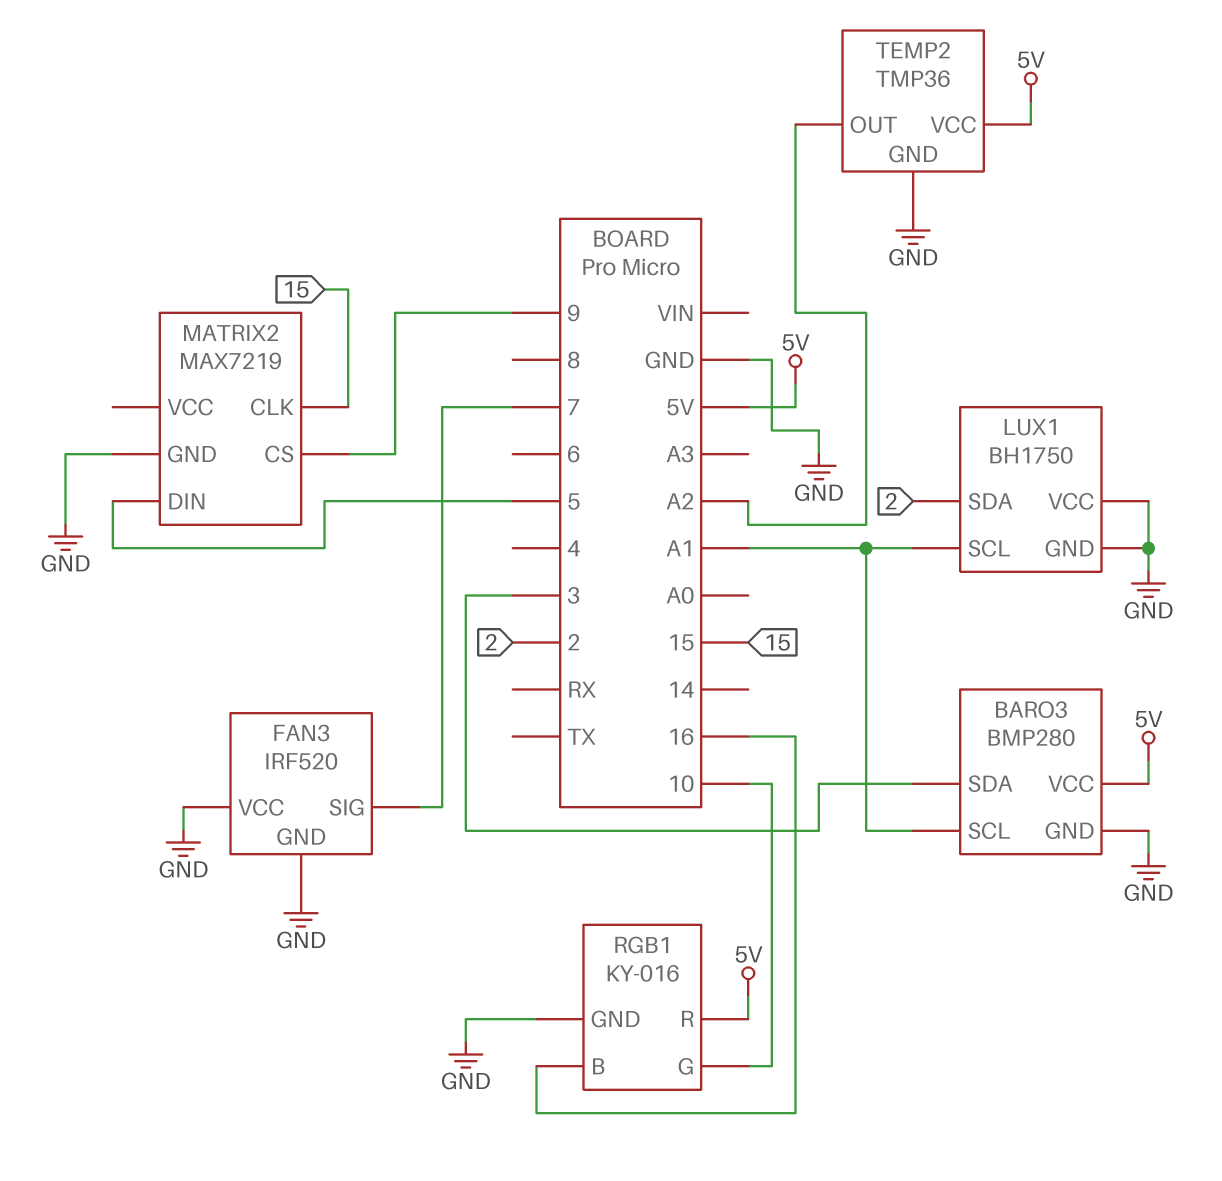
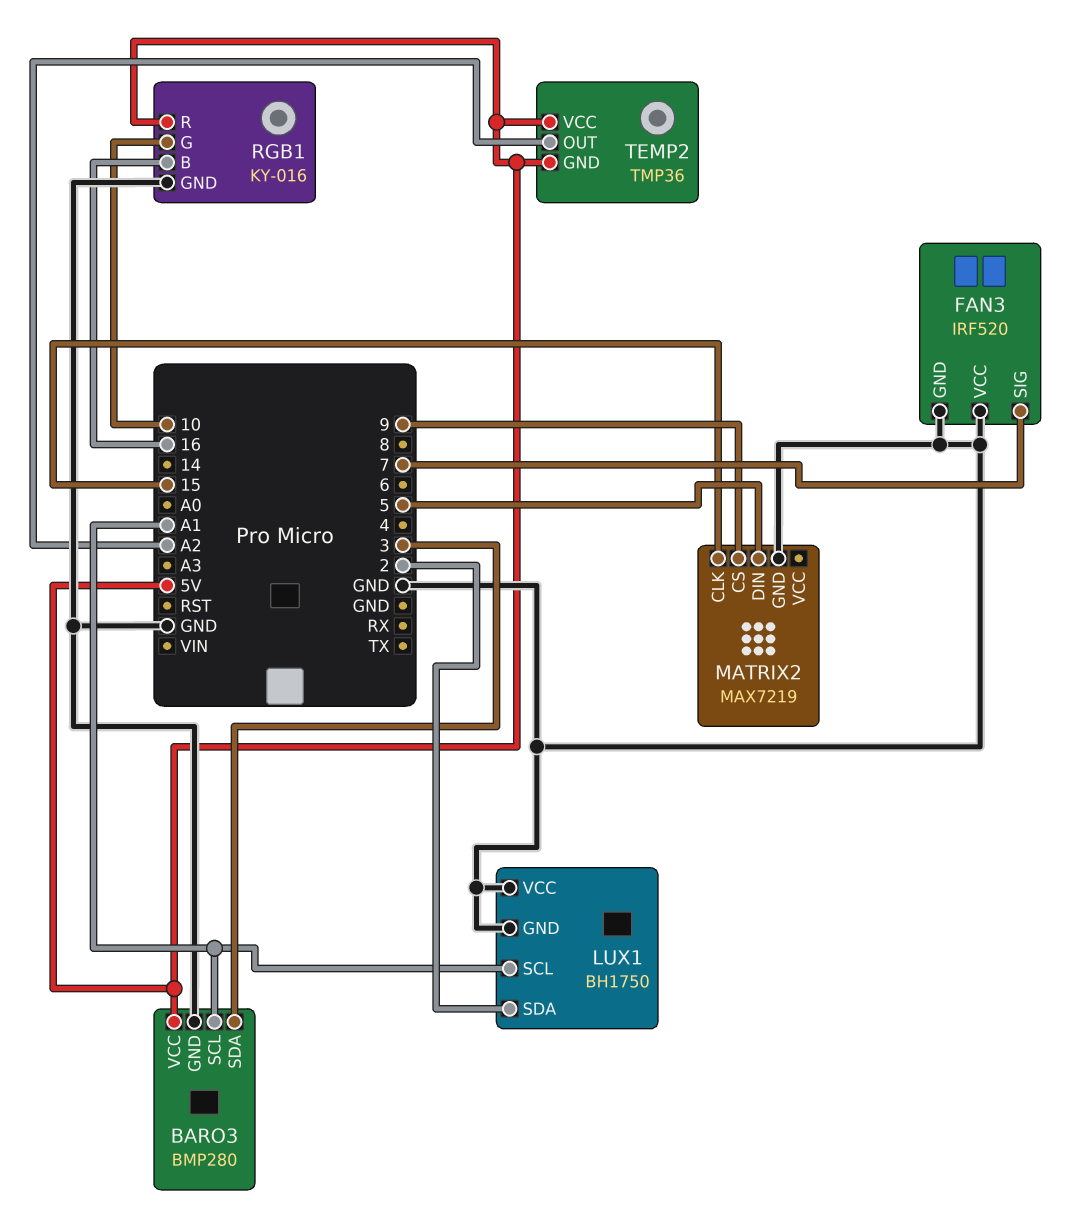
TEMP2 pin GND: GND -> 5V

